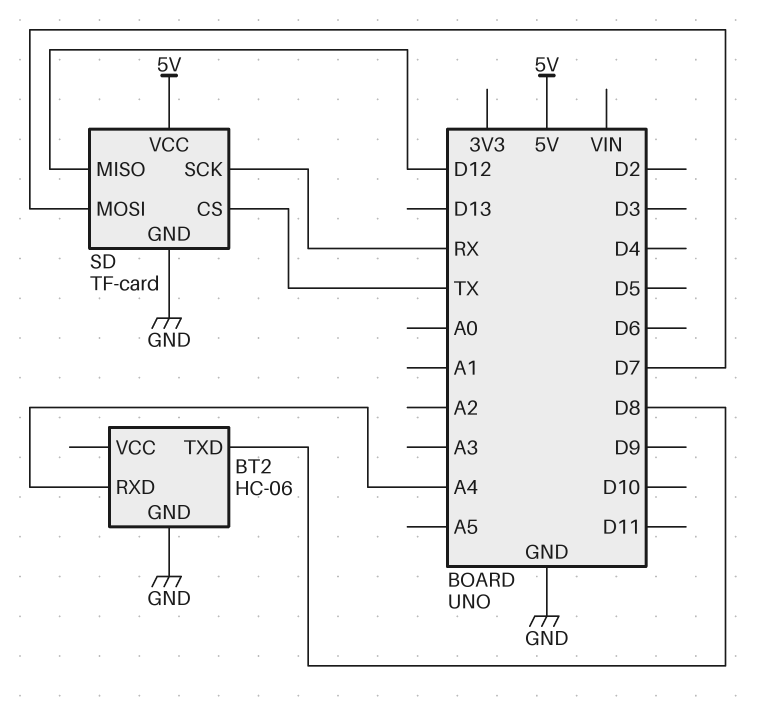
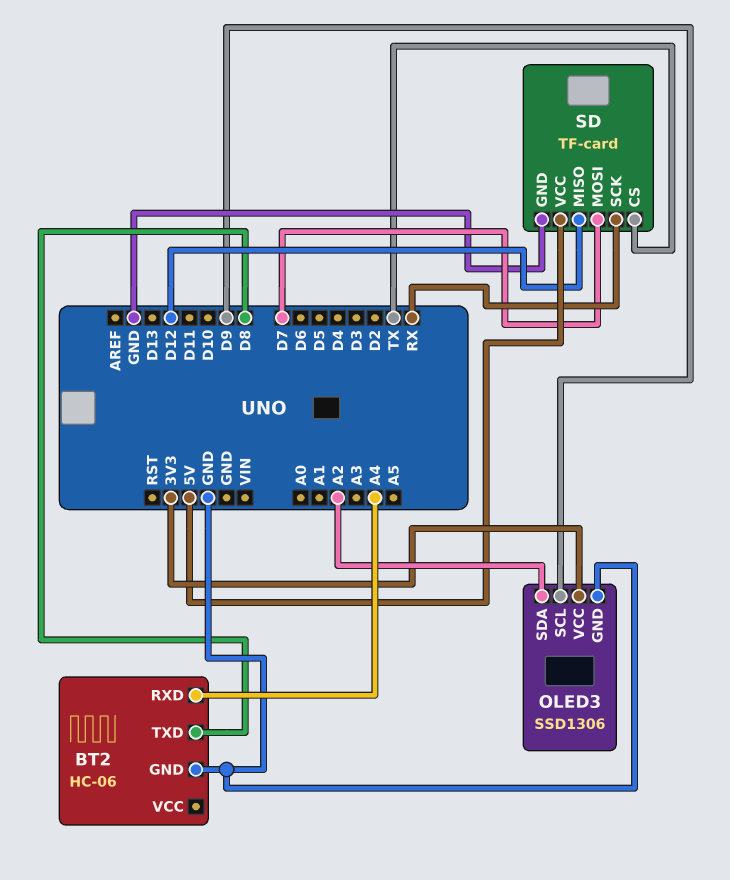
OLED3: none -> SSD1306
OLED3 pin GND: none -> GND
OLED3 pin SCL: none -> D9
OLED3 pin SDA: none -> A2
OLED3 pin VCC: none -> 3V3

